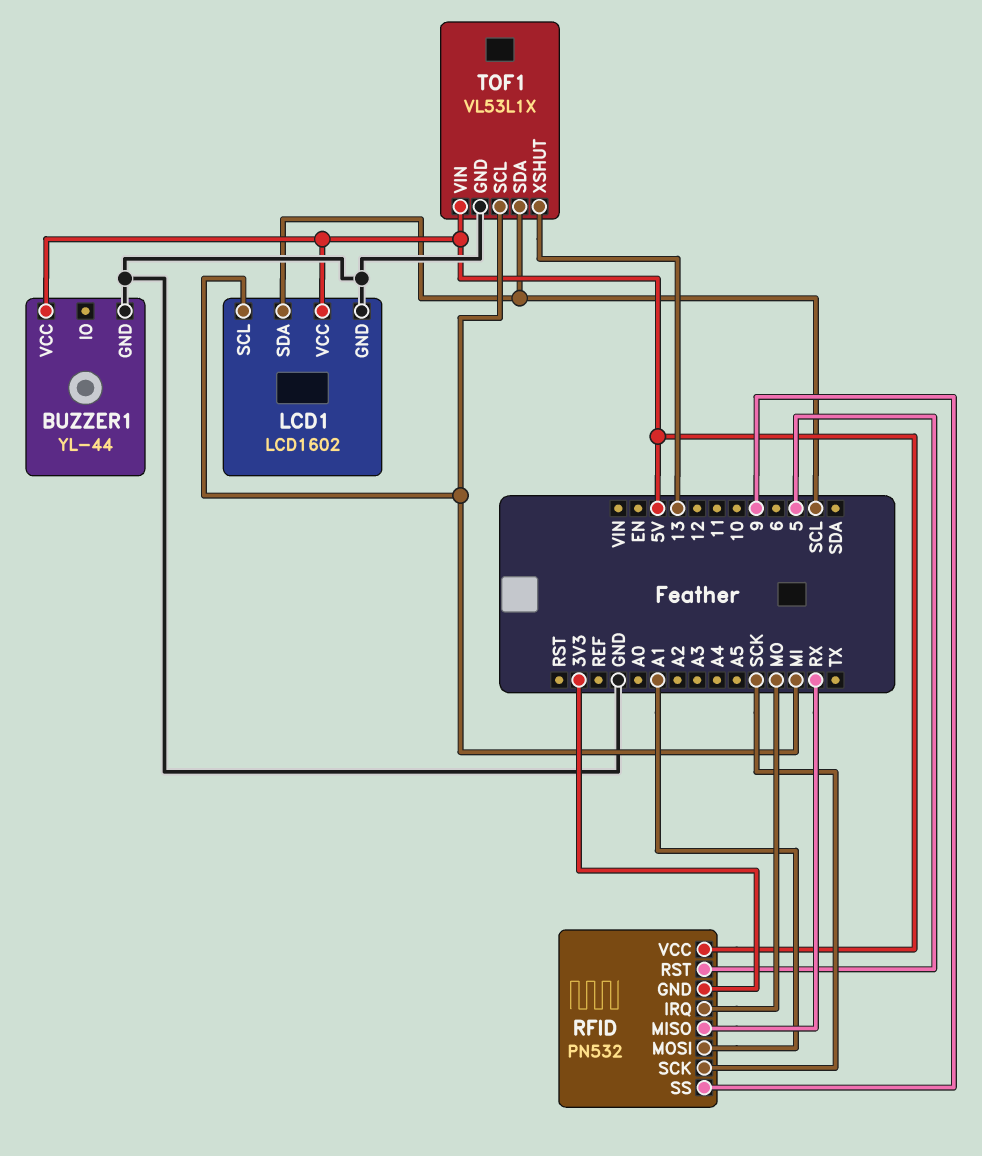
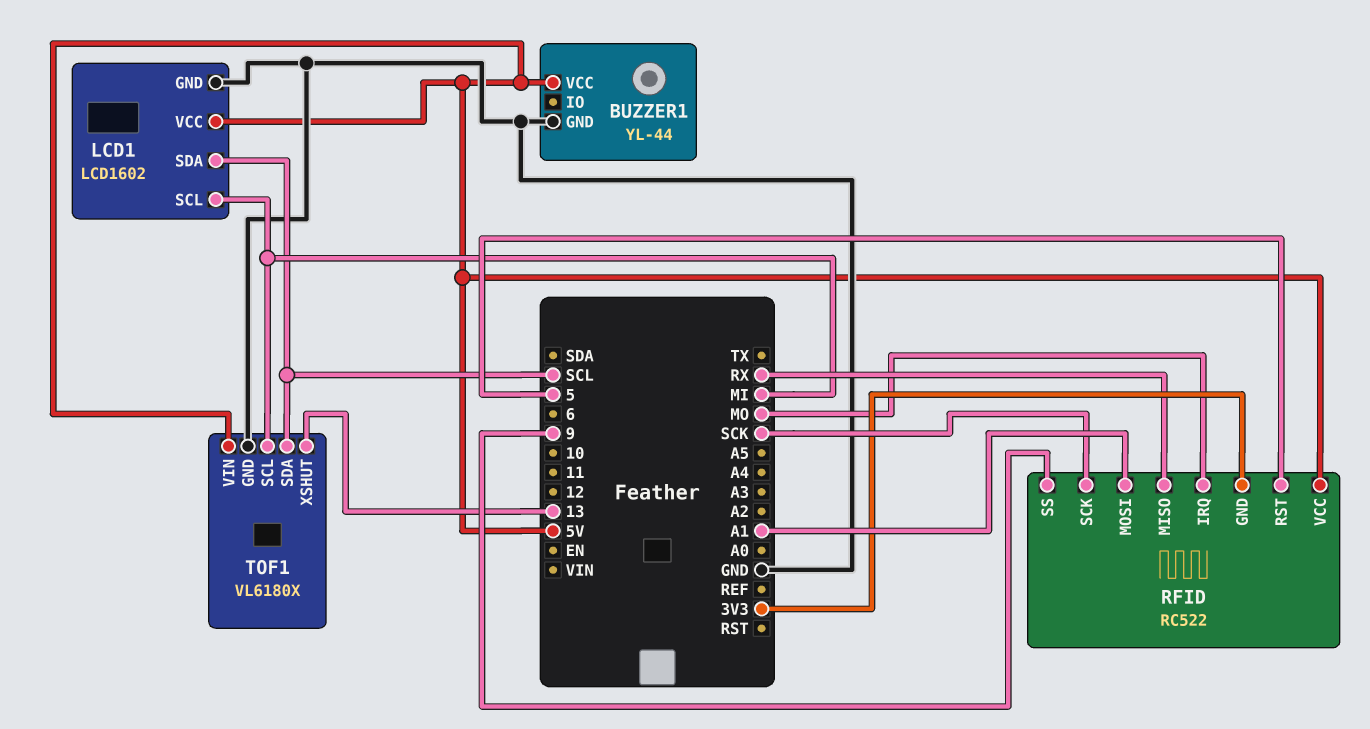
RFID: PN532 -> RC522
TOF1: VL53L1X -> VL6180X

